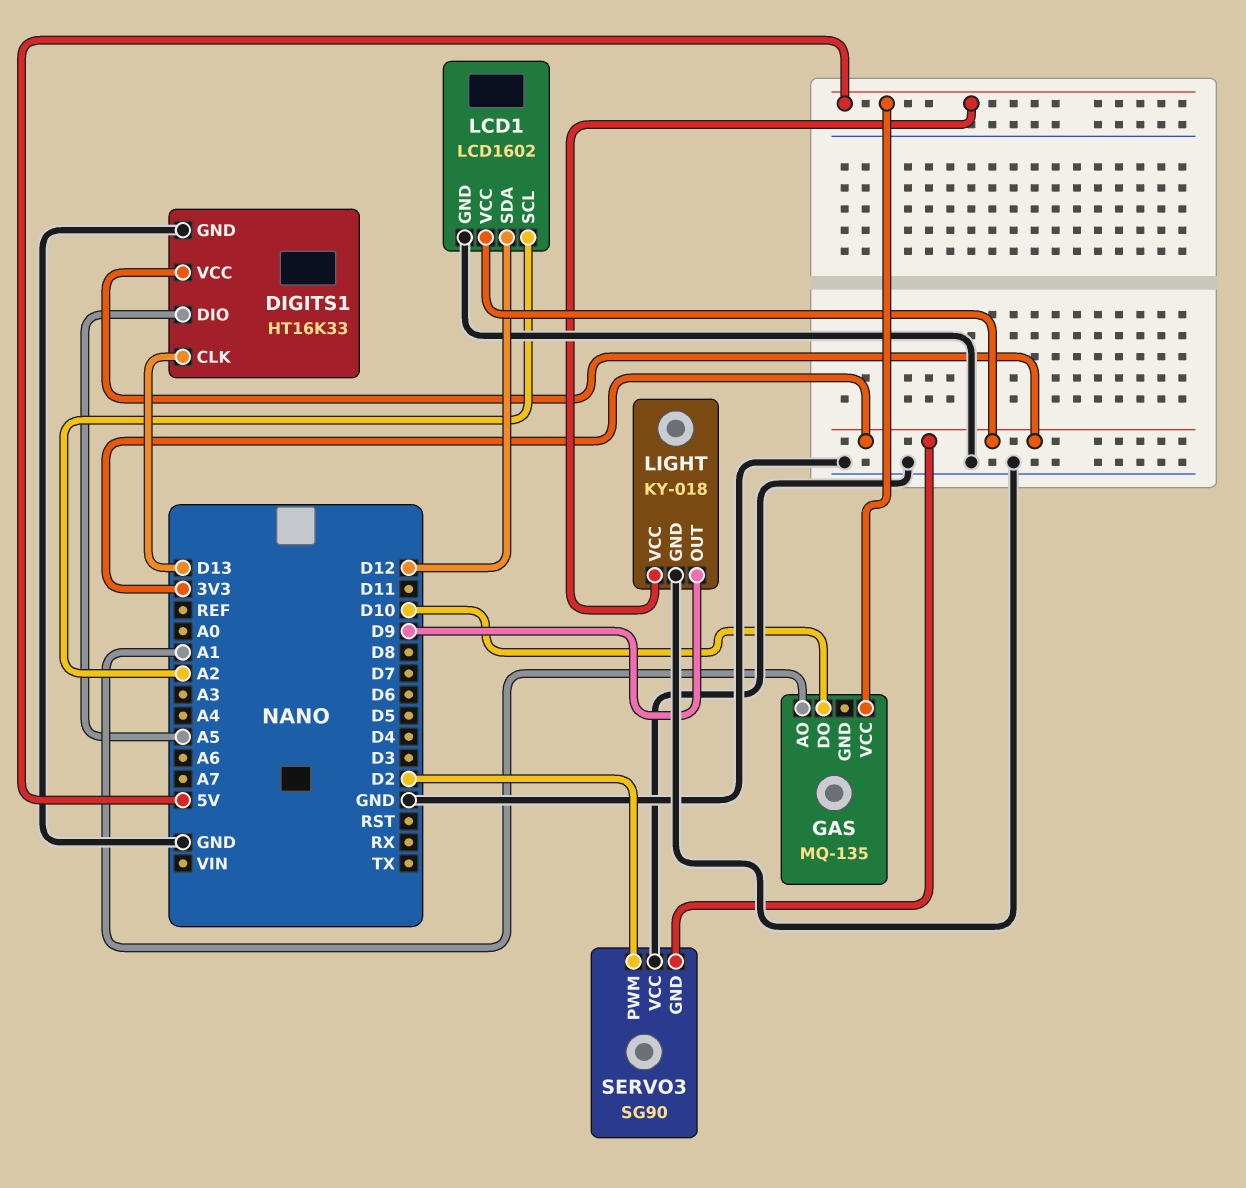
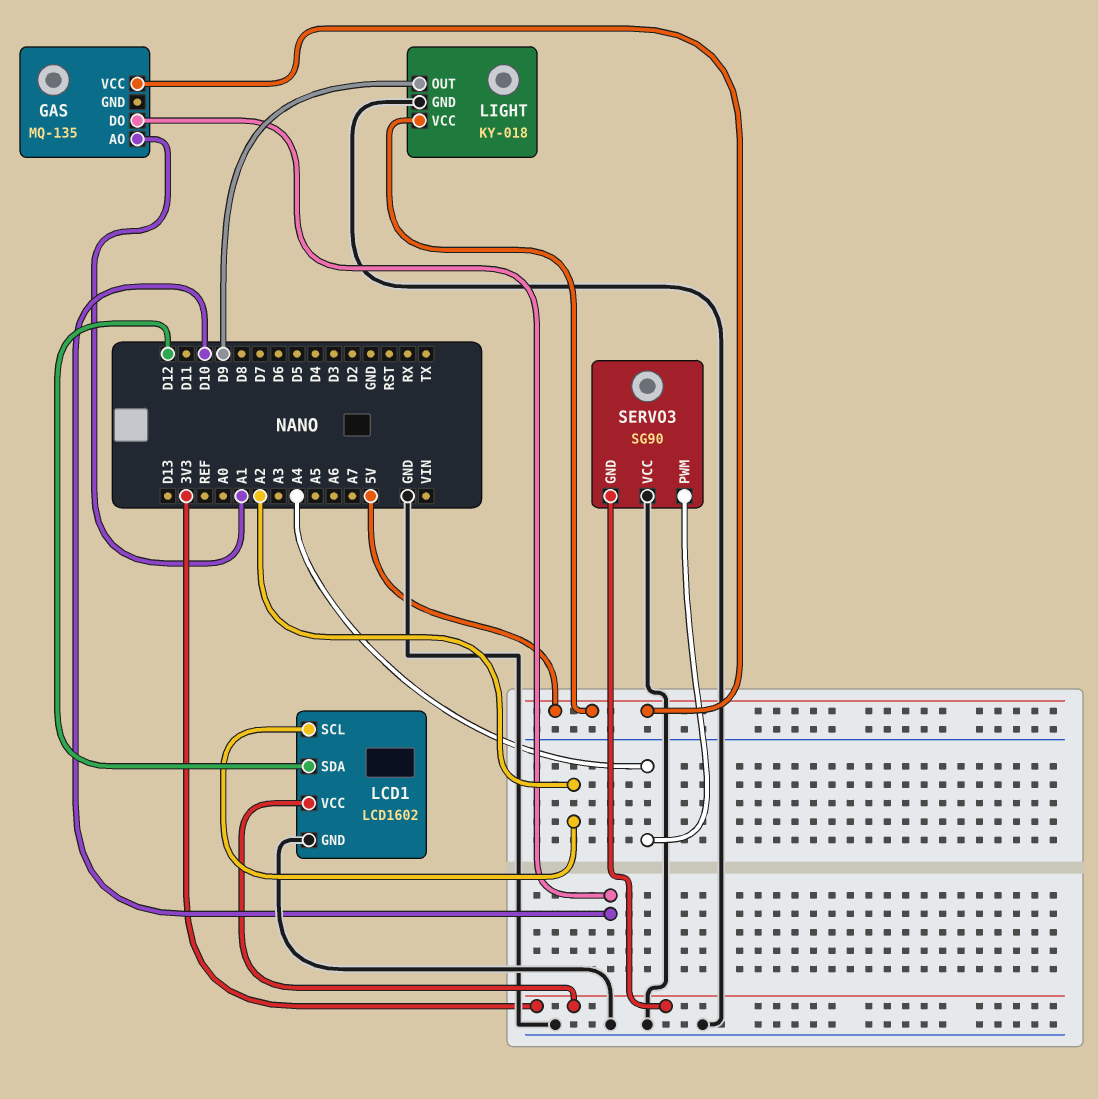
DIGITS1: HT16K33 -> none
DIGITS1 pin CLK: D13 -> none
DIGITS1 pin DIO: A5 -> none
DIGITS1 pin GND: GND -> none
DIGITS1 pin VCC: 3V3 -> none
SERVO3 pin PWM: D2 -> A4

